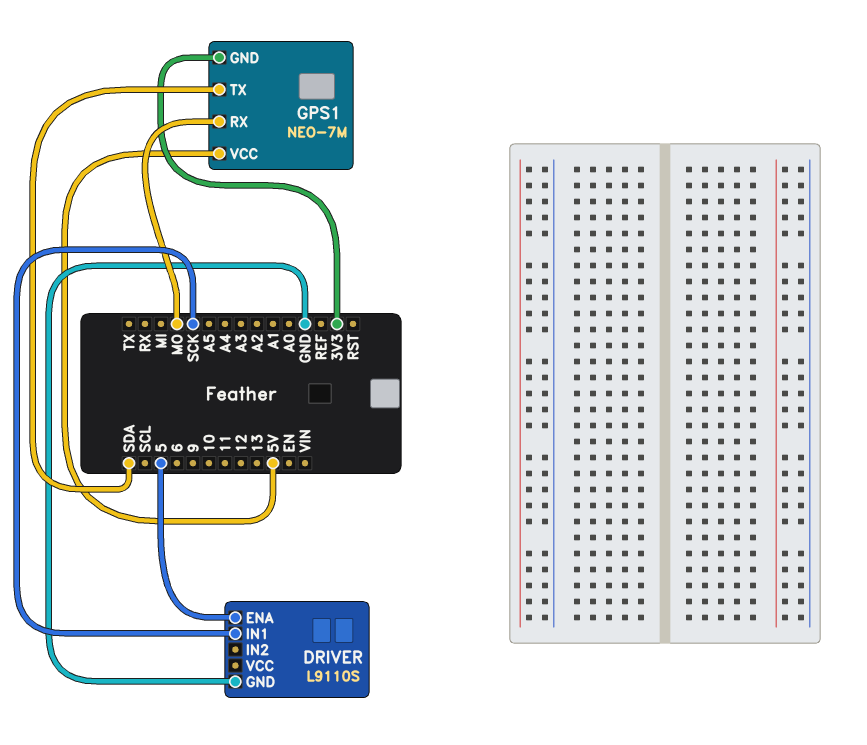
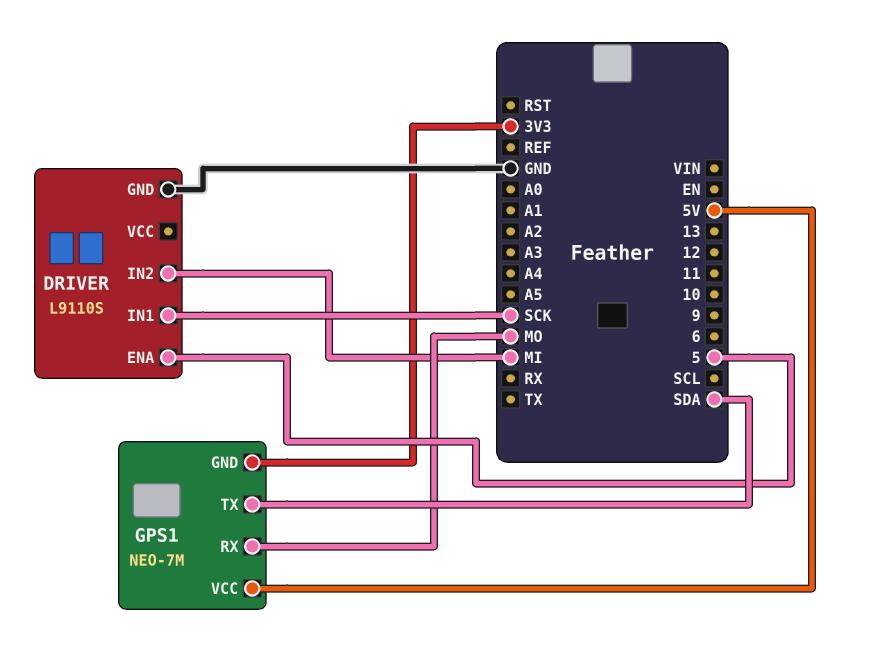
DRIVER pin IN2: none -> MI

